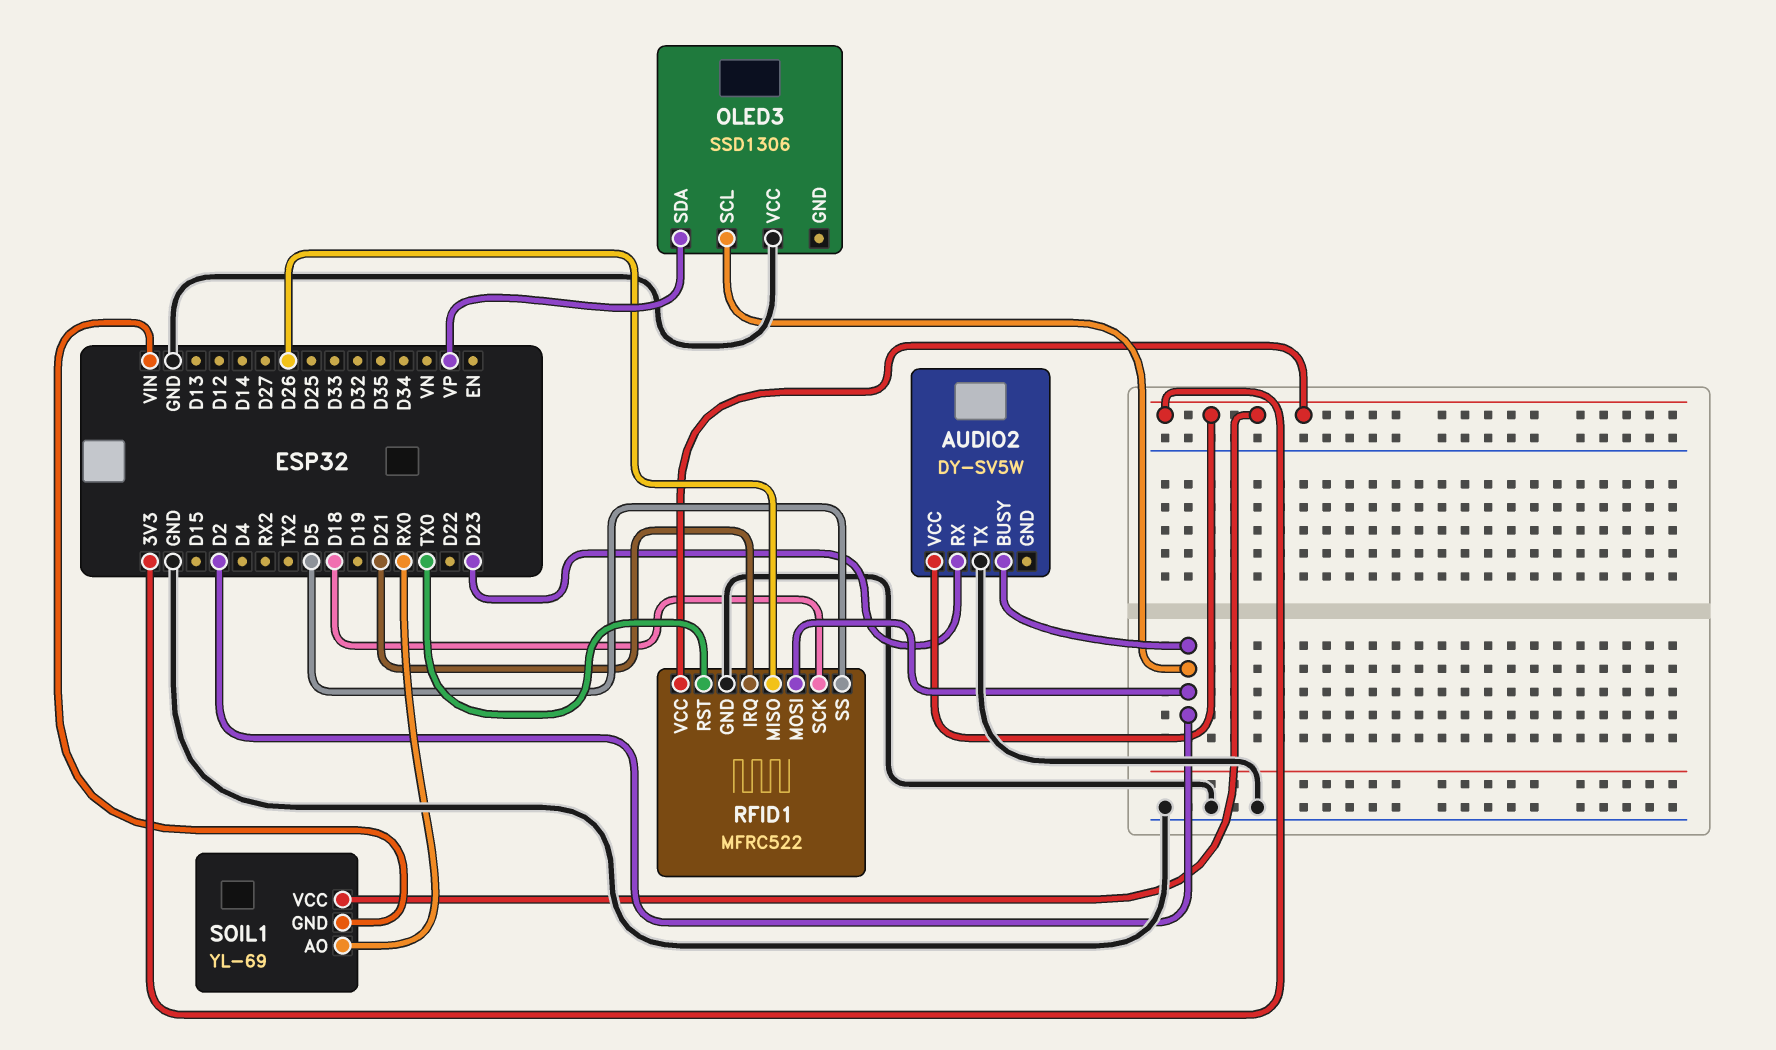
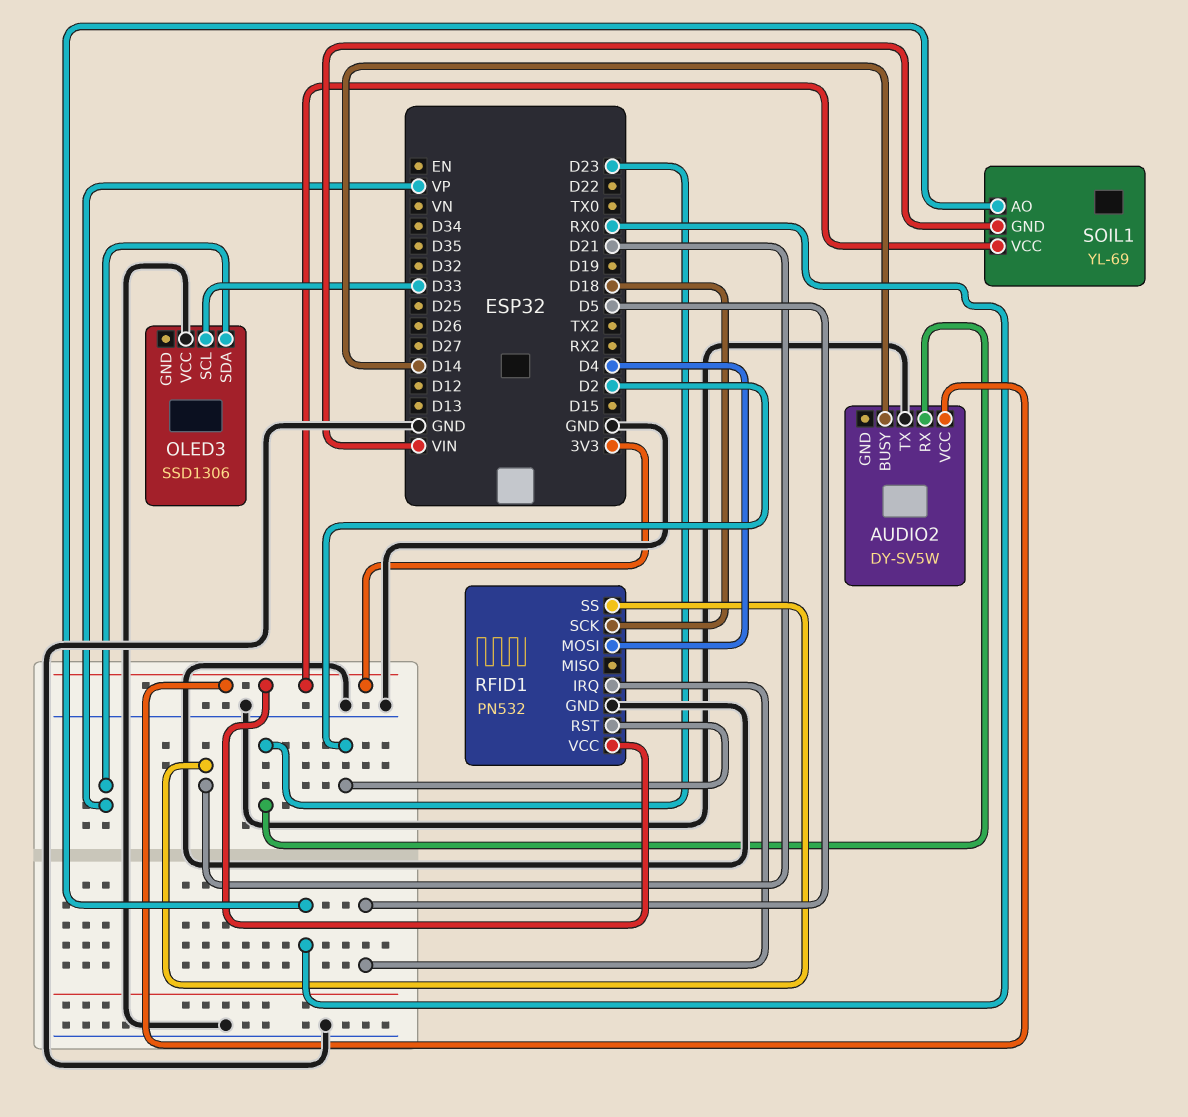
AUDIO2 pin BUSY: D2 -> D14
OLED3 pin SCL: D2 -> D33
RFID1: MFRC522 -> PN532
RFID1 pin IRQ: D21 -> D5
RFID1 pin MISO: D26 -> none
RFID1 pin MOSI: D2 -> D4
RFID1 pin RST: TX0 -> D2
RFID1 pin SS: D5 -> D21

